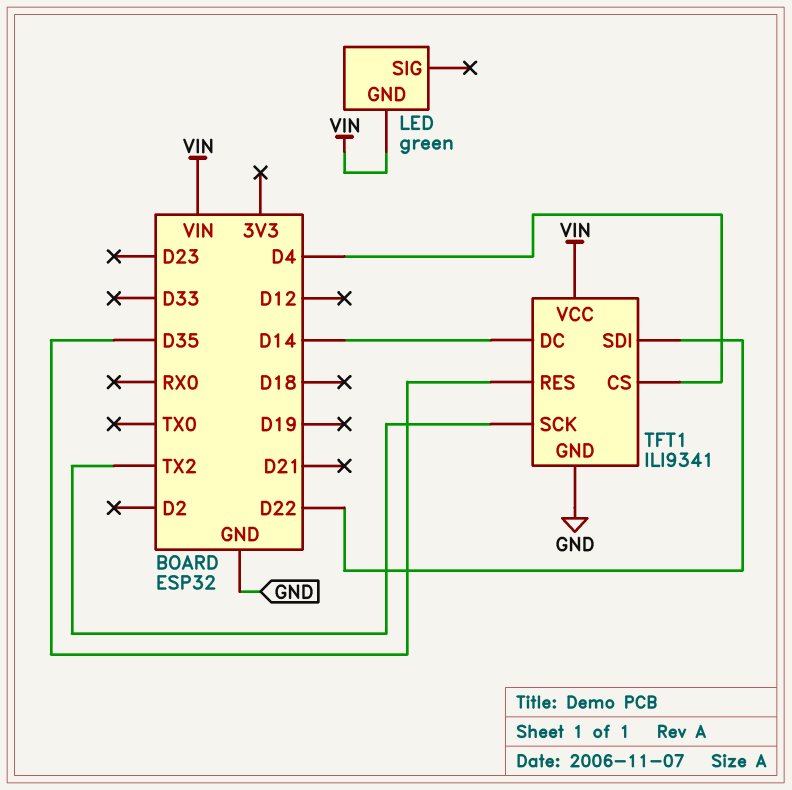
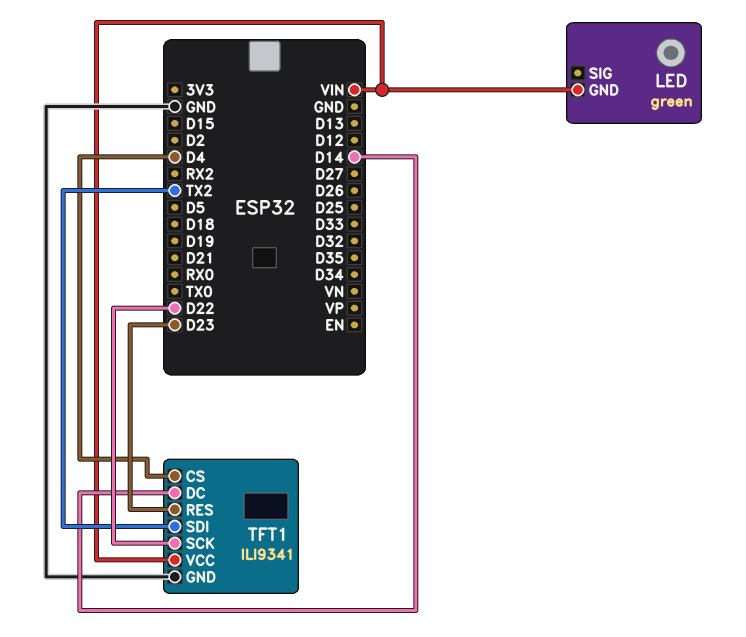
TFT1 pin RES: D35 -> D23
TFT1 pin SCK: TX2 -> D22
TFT1 pin SDI: D22 -> TX2

